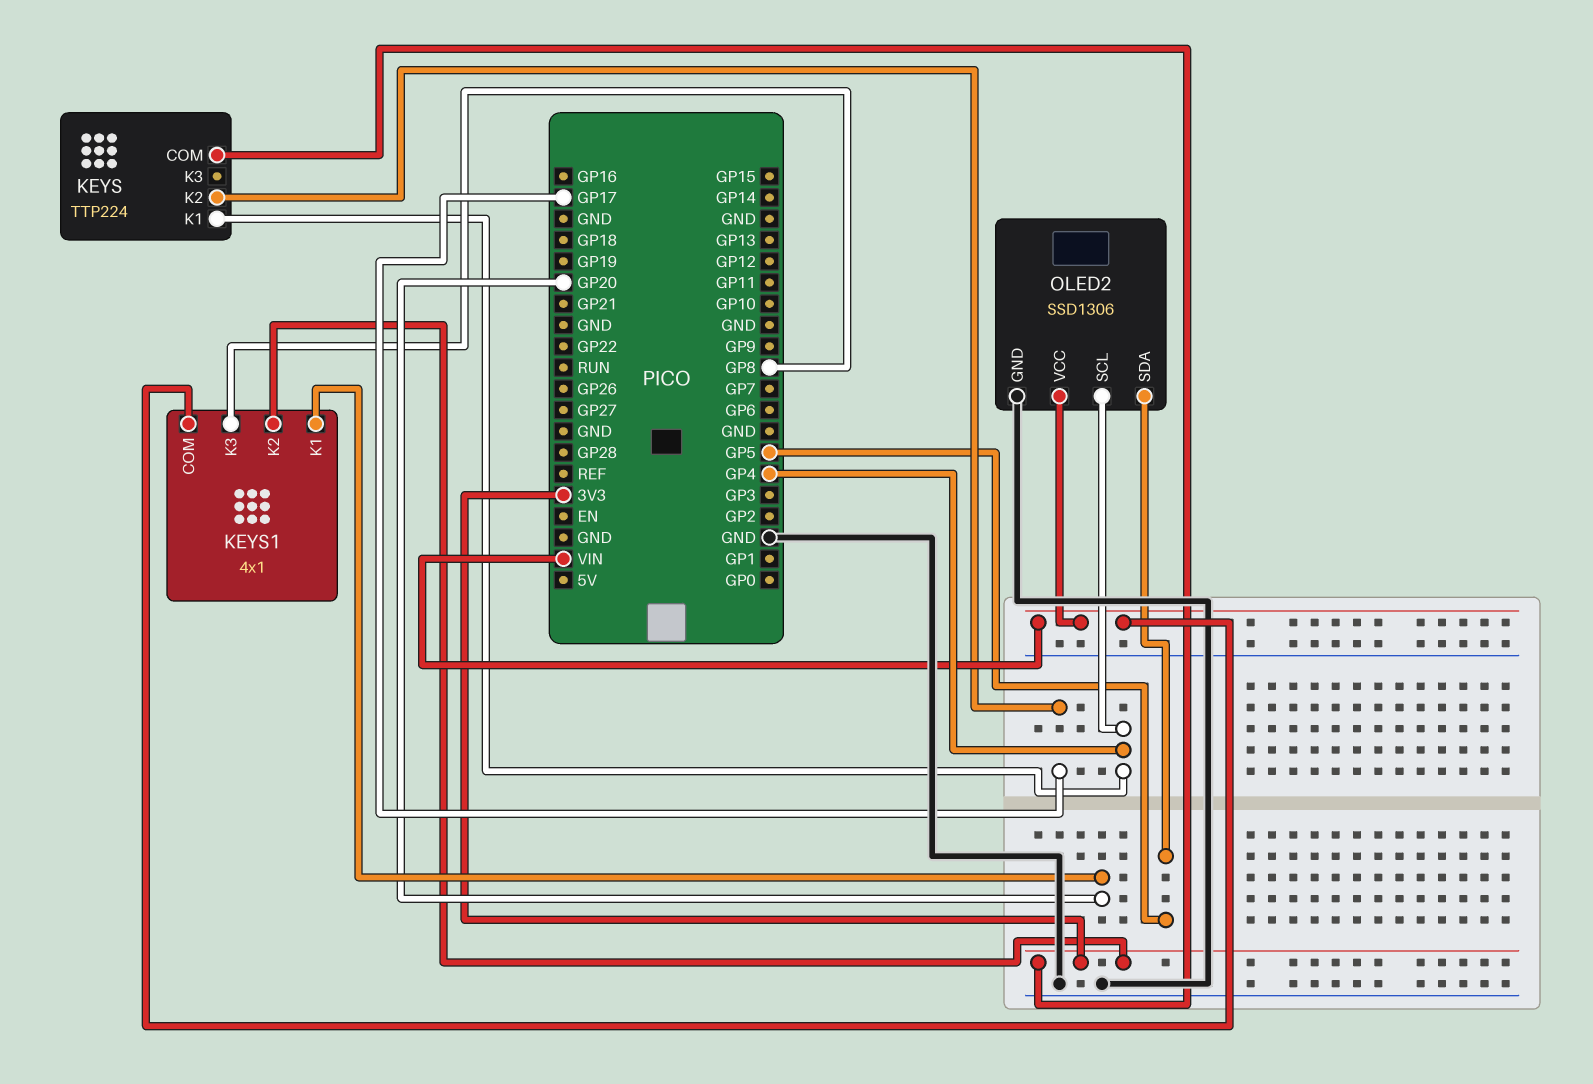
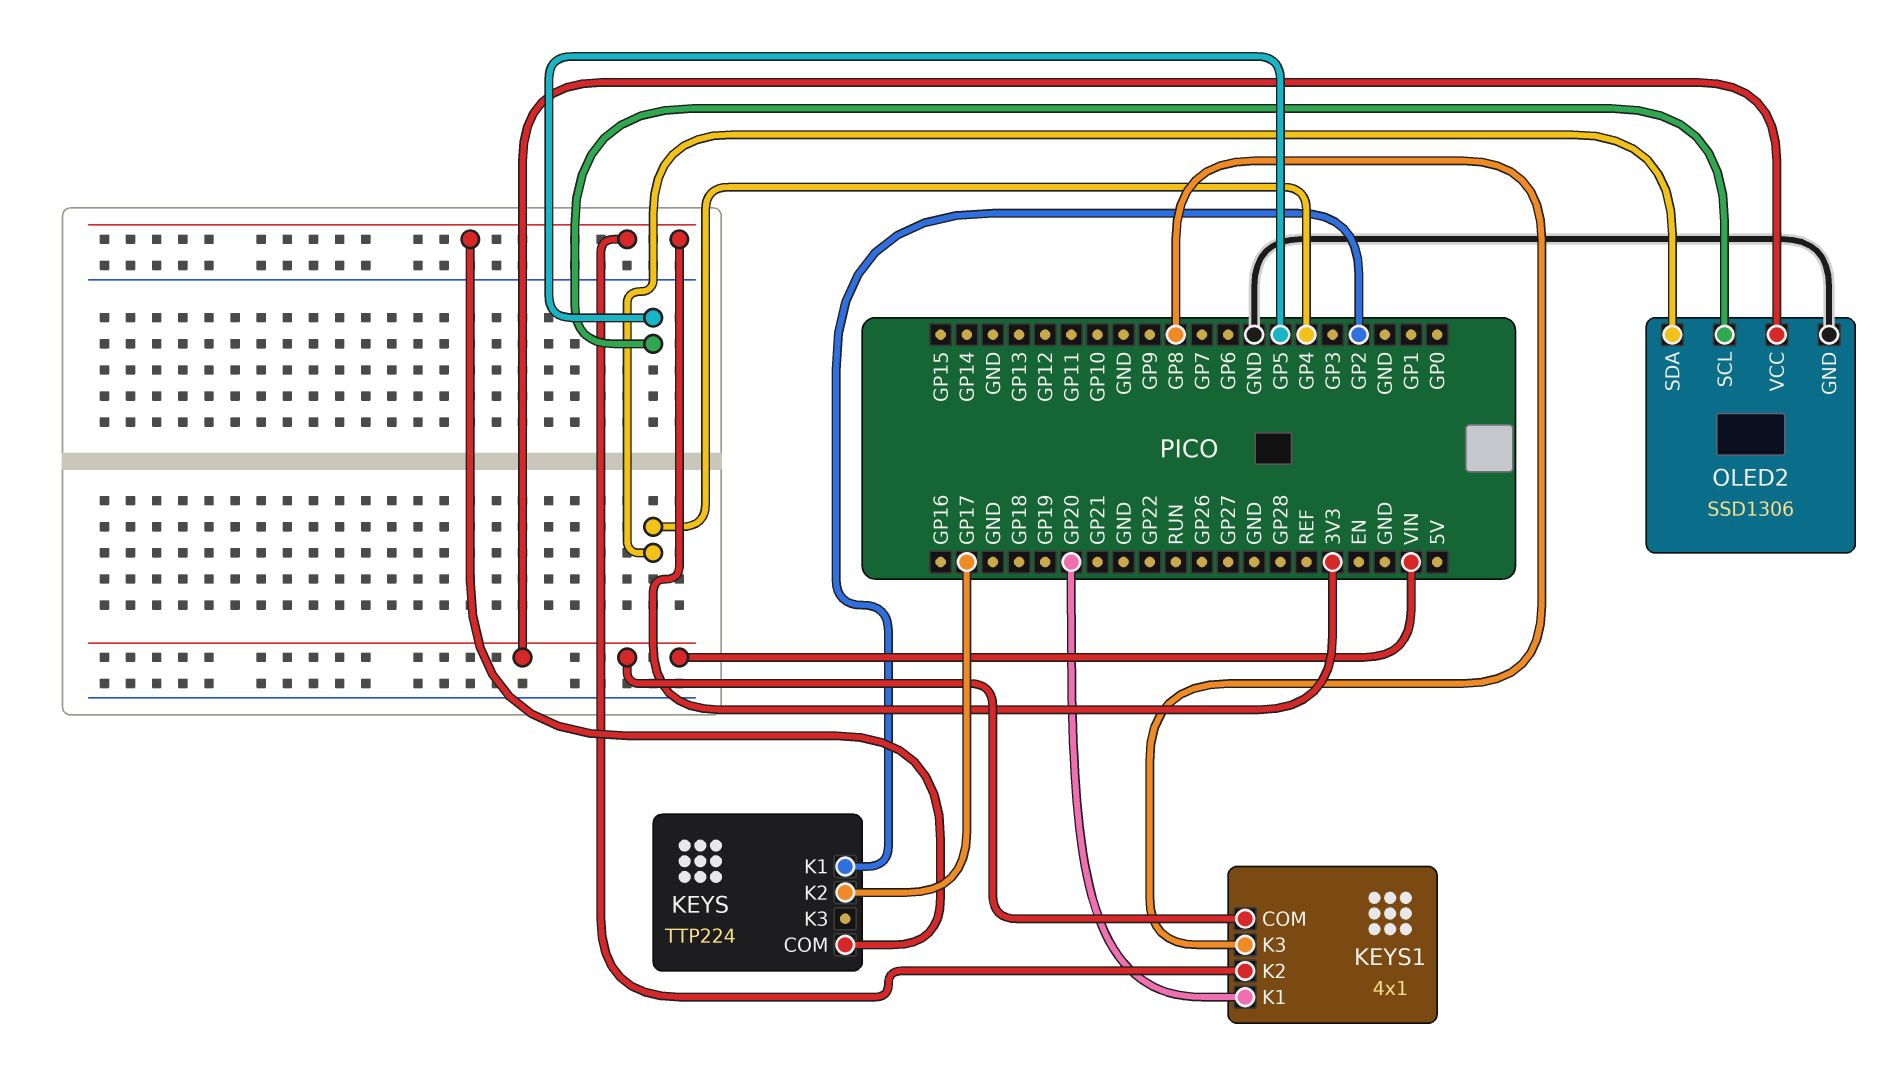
KEYS pin K1: GP4 -> GP2
OLED2 pin SCL: GP4 -> GP5
OLED2 pin SDA: GP5 -> GP4

